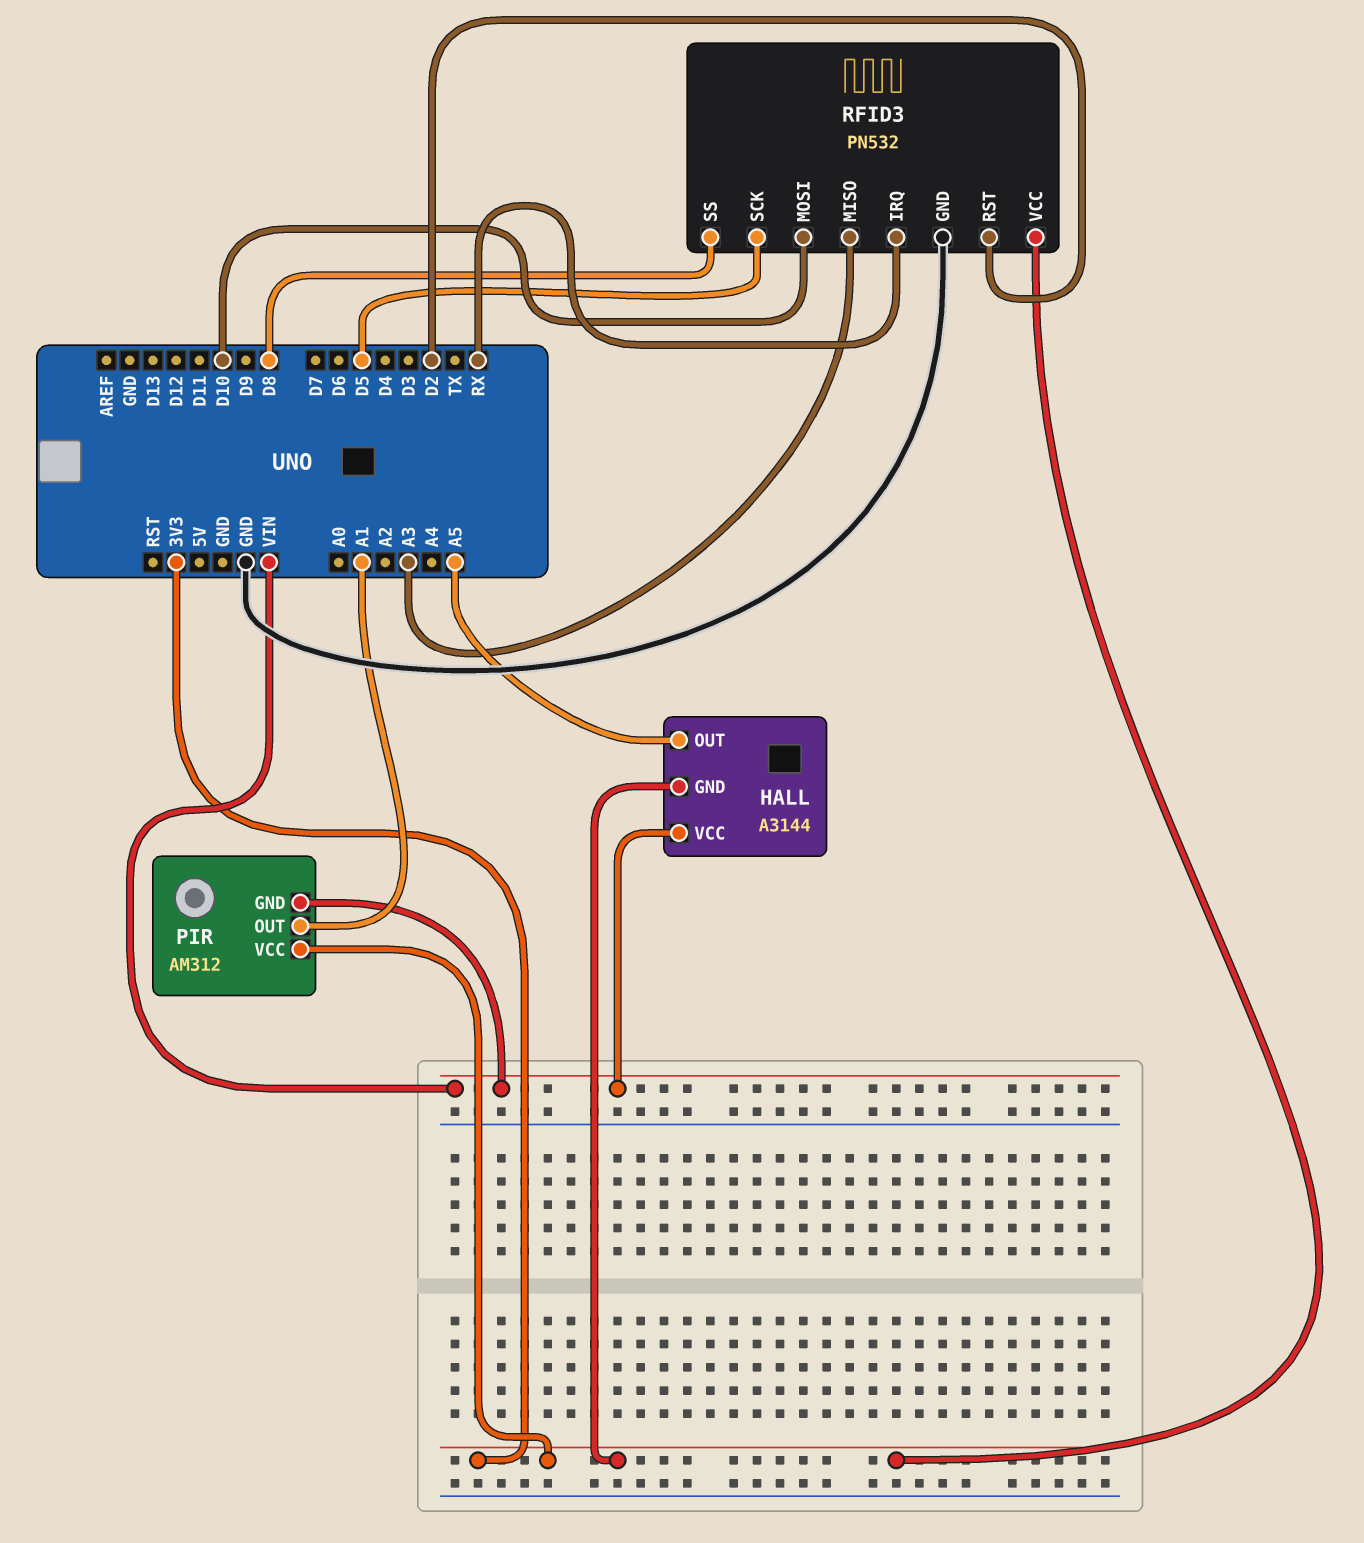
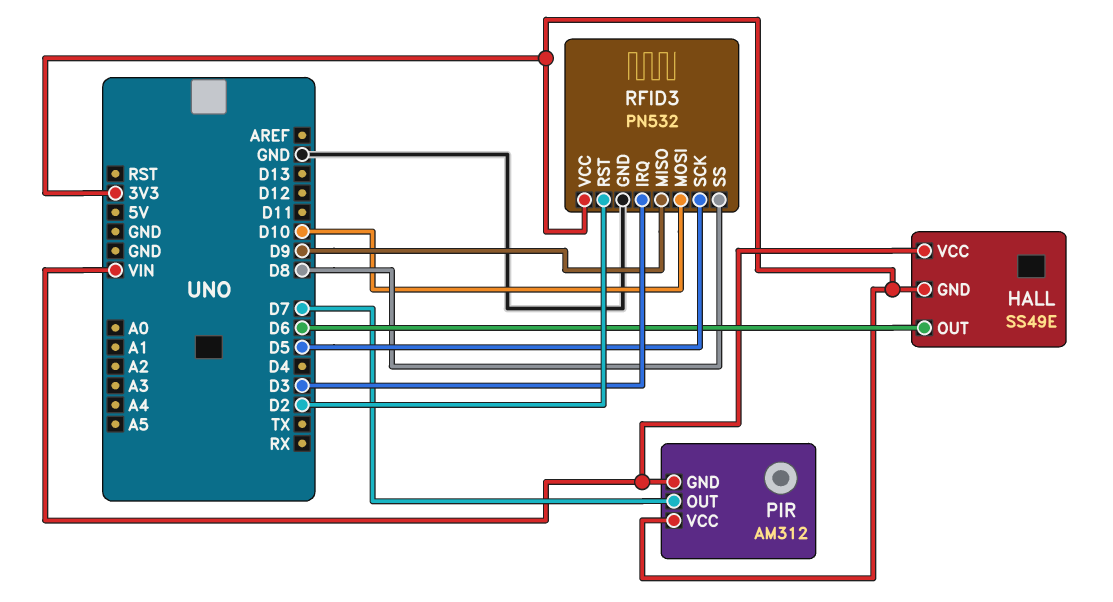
HALL: A3144 -> SS49E
HALL pin OUT: A5 -> D6
PIR pin OUT: A1 -> D7
RFID3 pin IRQ: RX -> D3
RFID3 pin MISO: A3 -> D9

